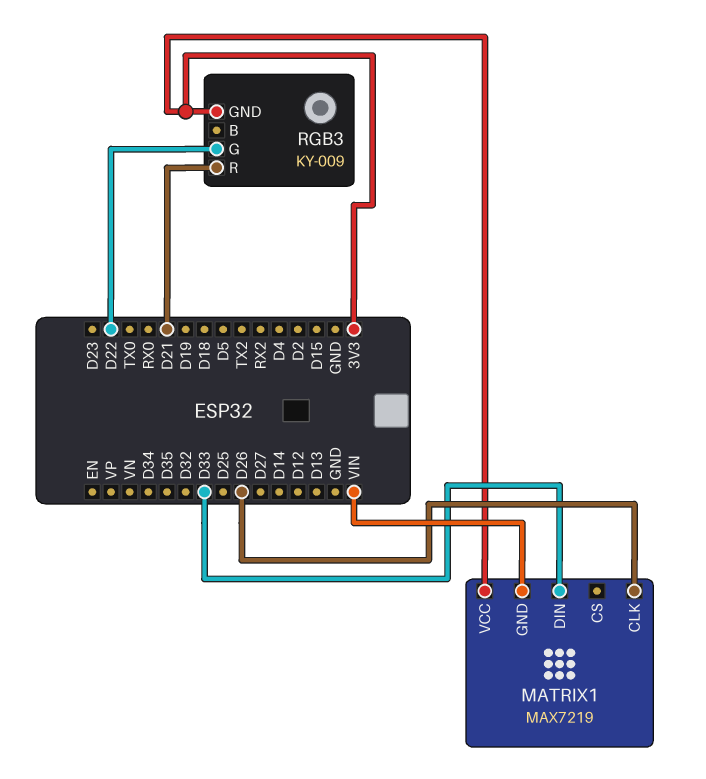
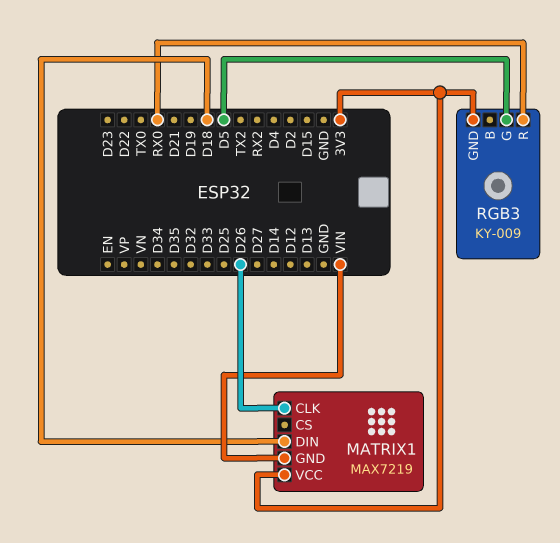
MATRIX1 pin DIN: D33 -> D18
RGB3 pin G: D22 -> D5
RGB3 pin R: D21 -> RX0

